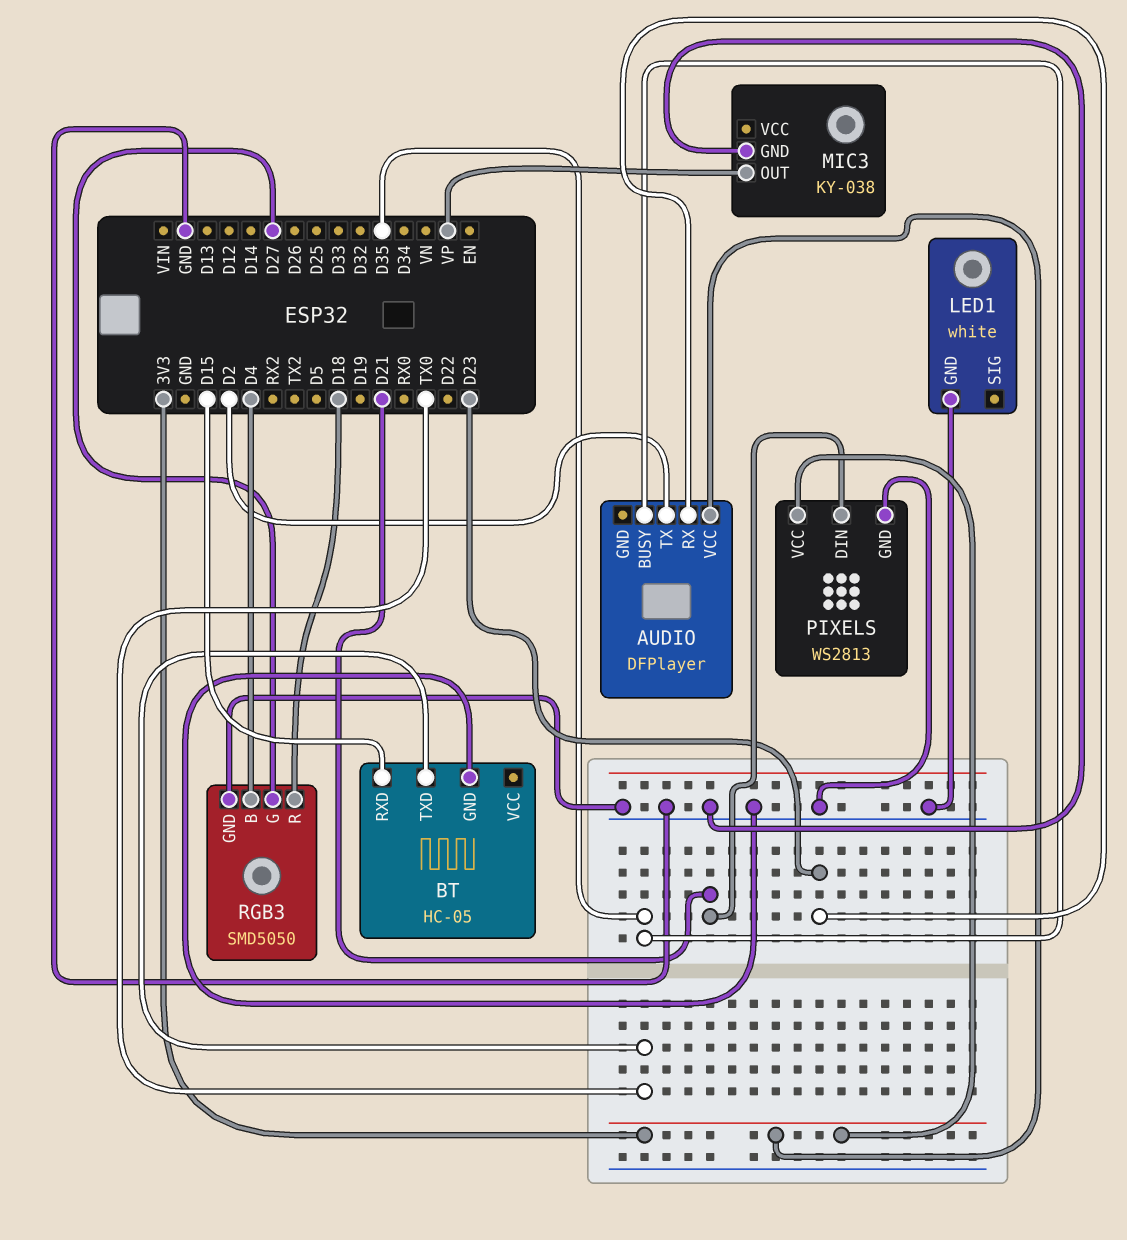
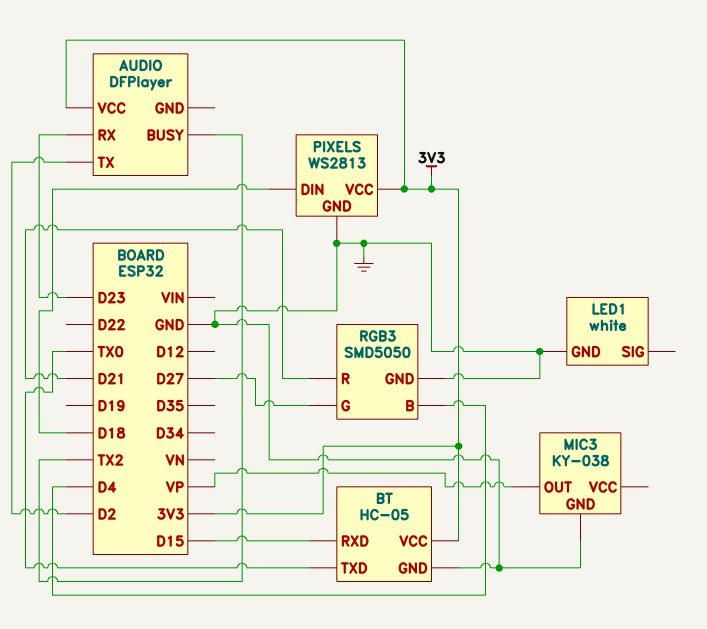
AUDIO pin BUSY: D35 -> TX2
BT pin VCC: none -> 3V3
PIXELS pin DIN: D21 -> D18
RGB3 pin R: D18 -> D21

